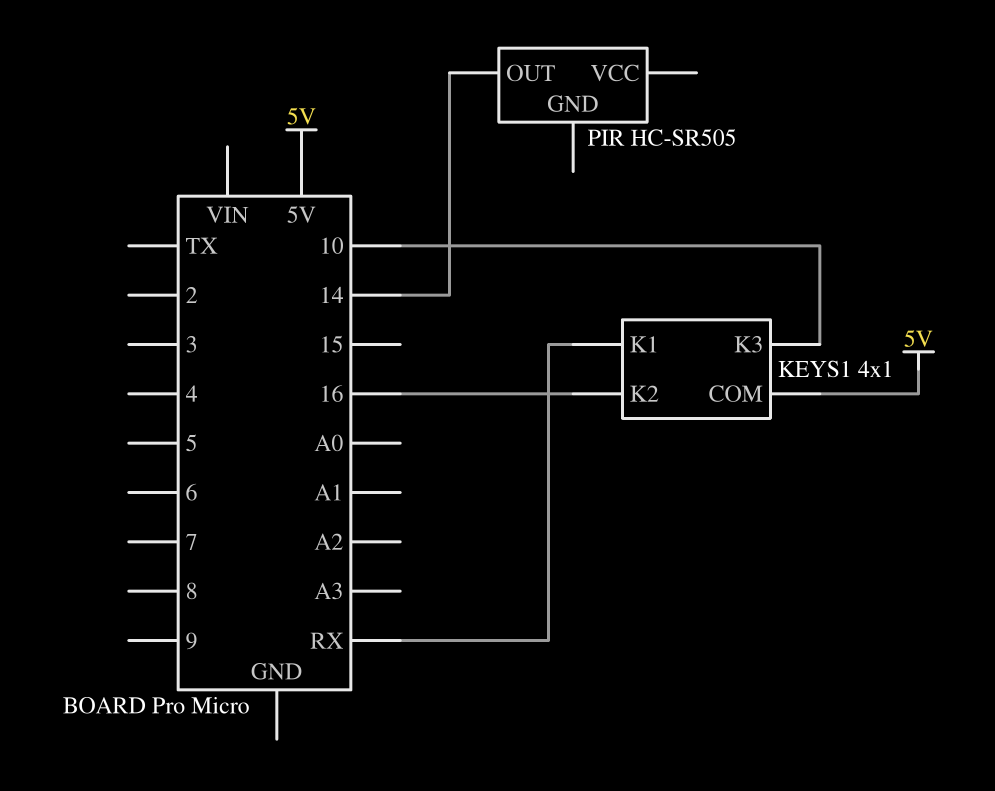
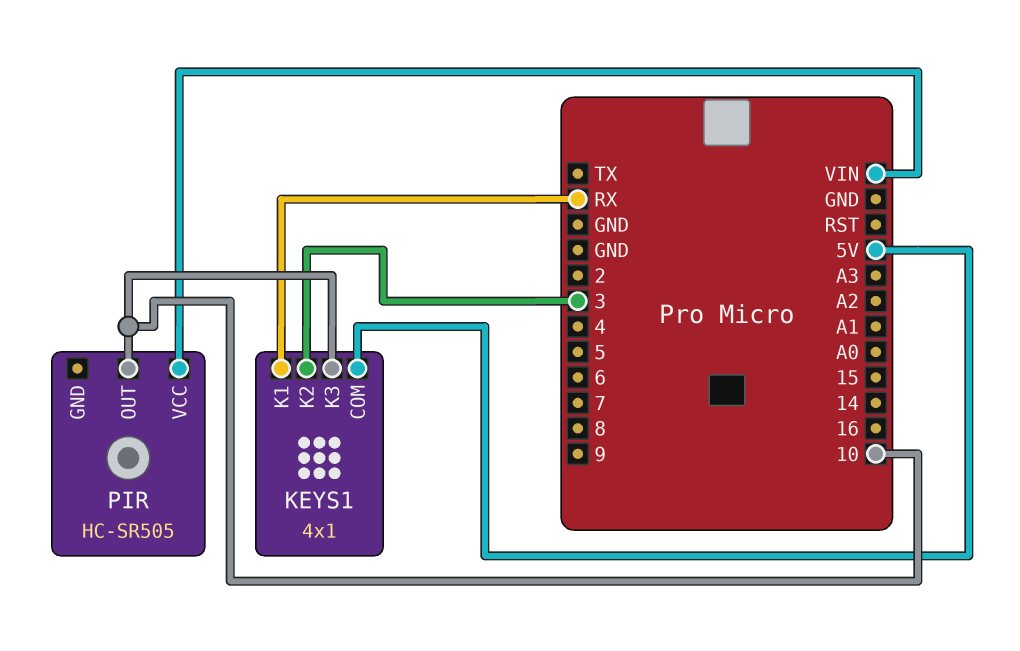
KEYS1 pin K2: 16 -> 3
PIR pin OUT: 14 -> 10
PIR pin VCC: none -> VIN

